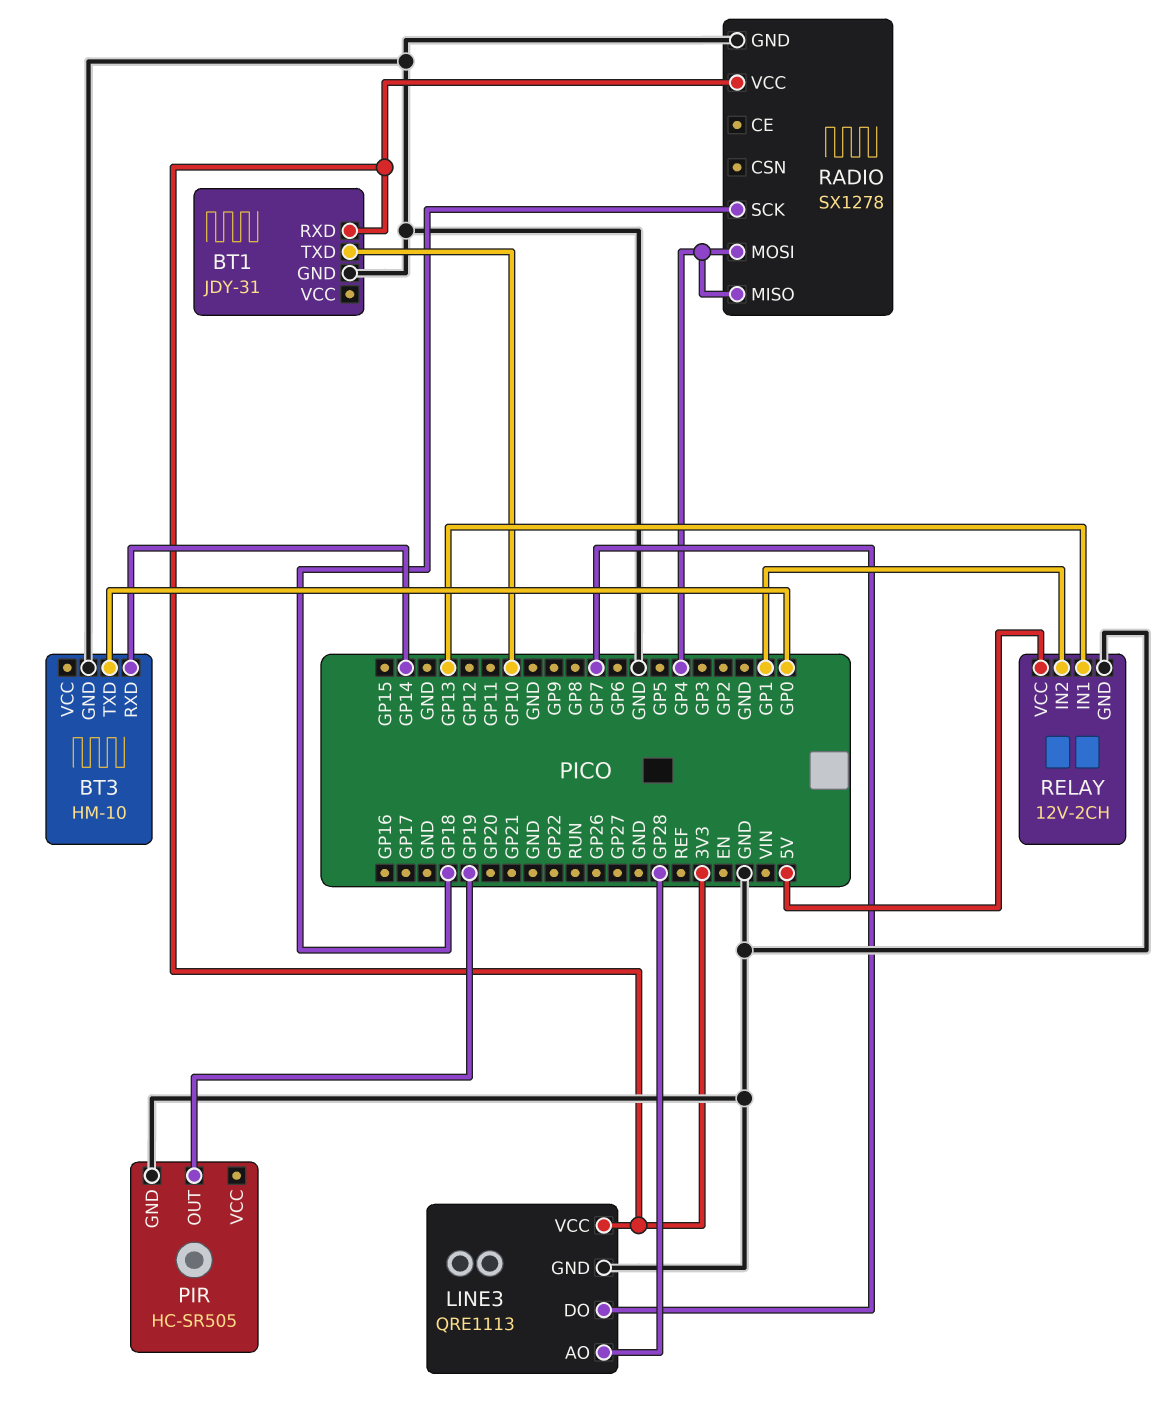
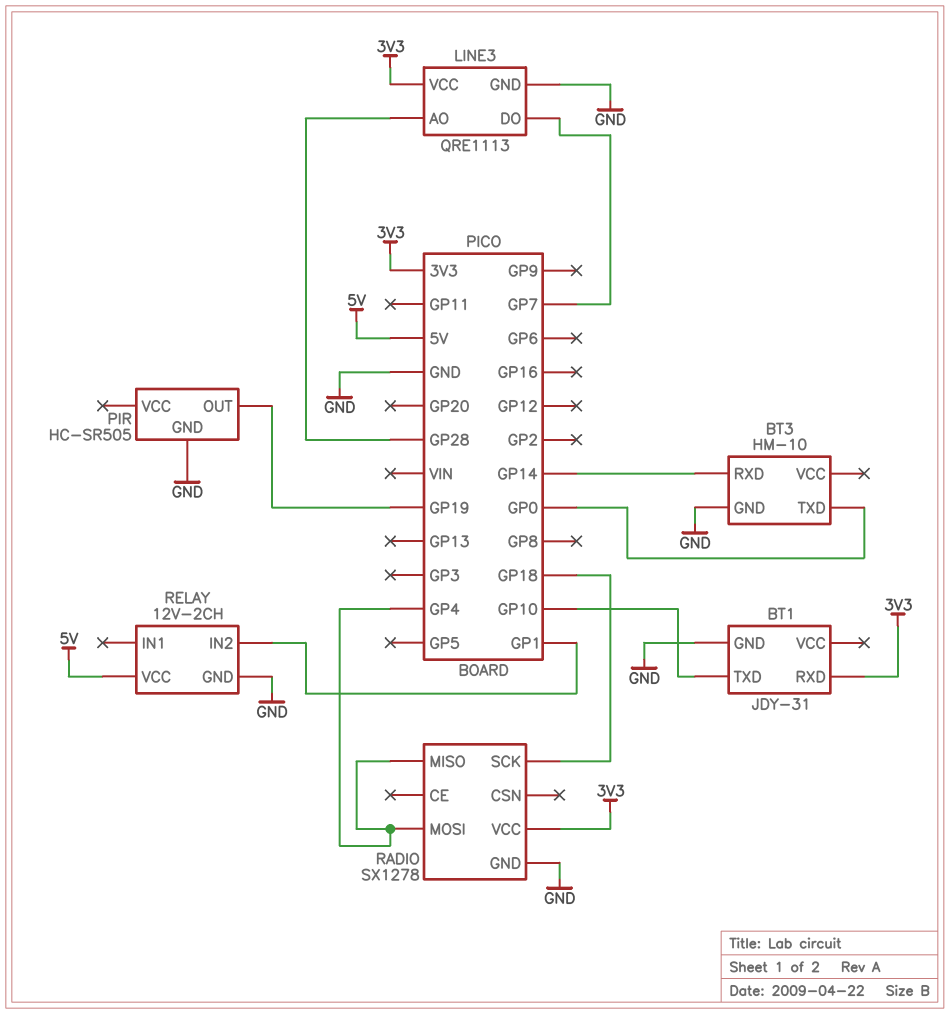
RELAY pin IN1: GP13 -> none

